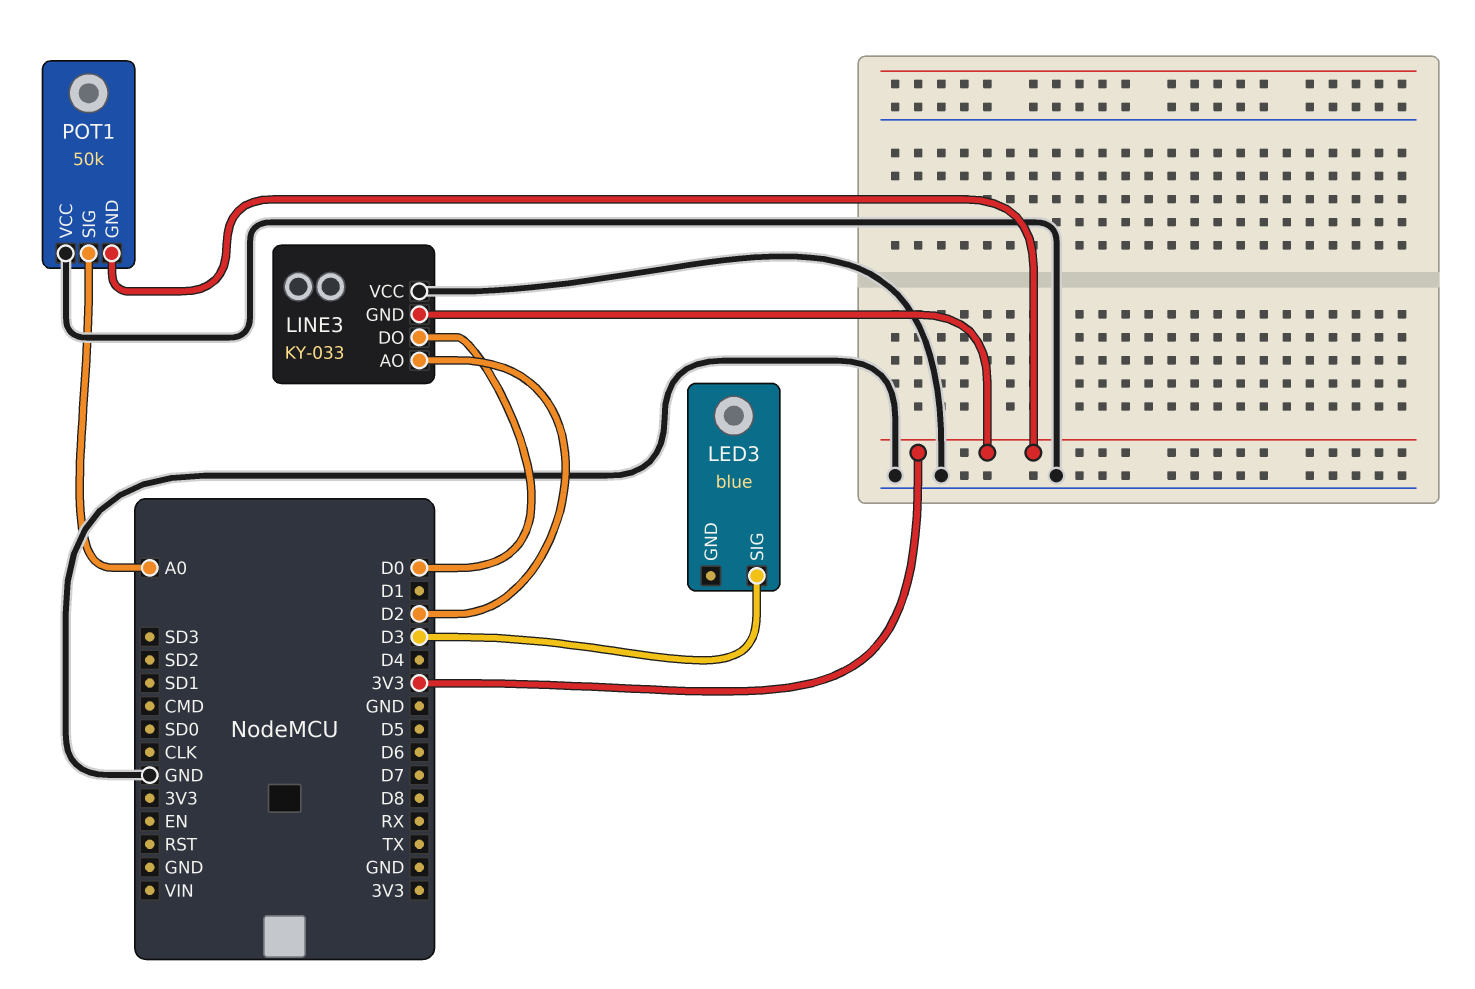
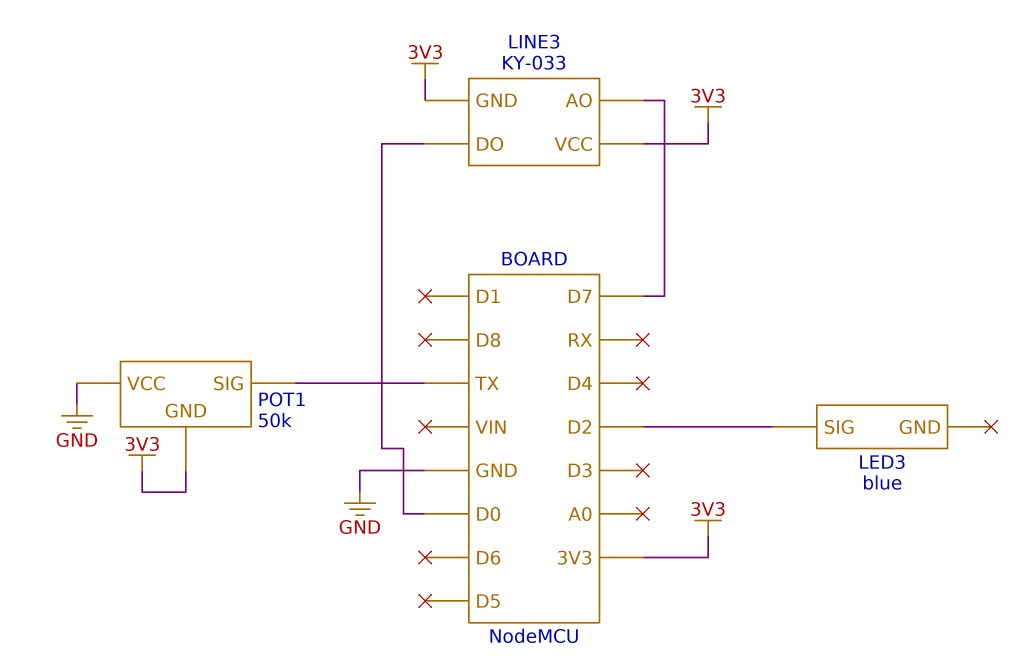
LED3 pin SIG: D3 -> D2
LINE3 pin AO: D2 -> D7
LINE3 pin VCC: GND -> 3V3
POT1 pin SIG: A0 -> TX

